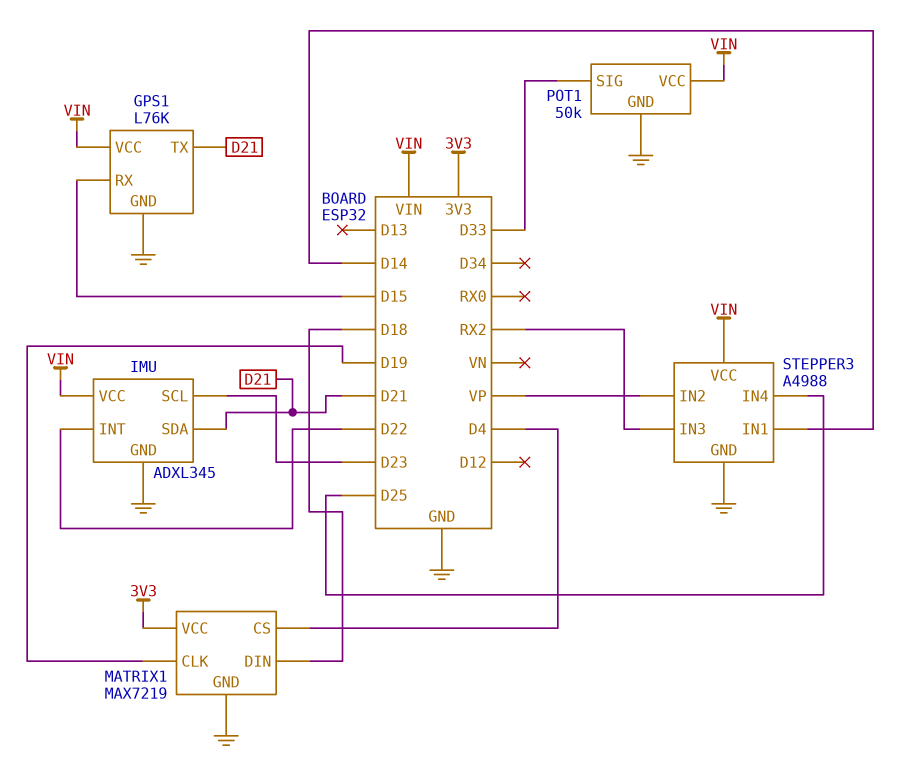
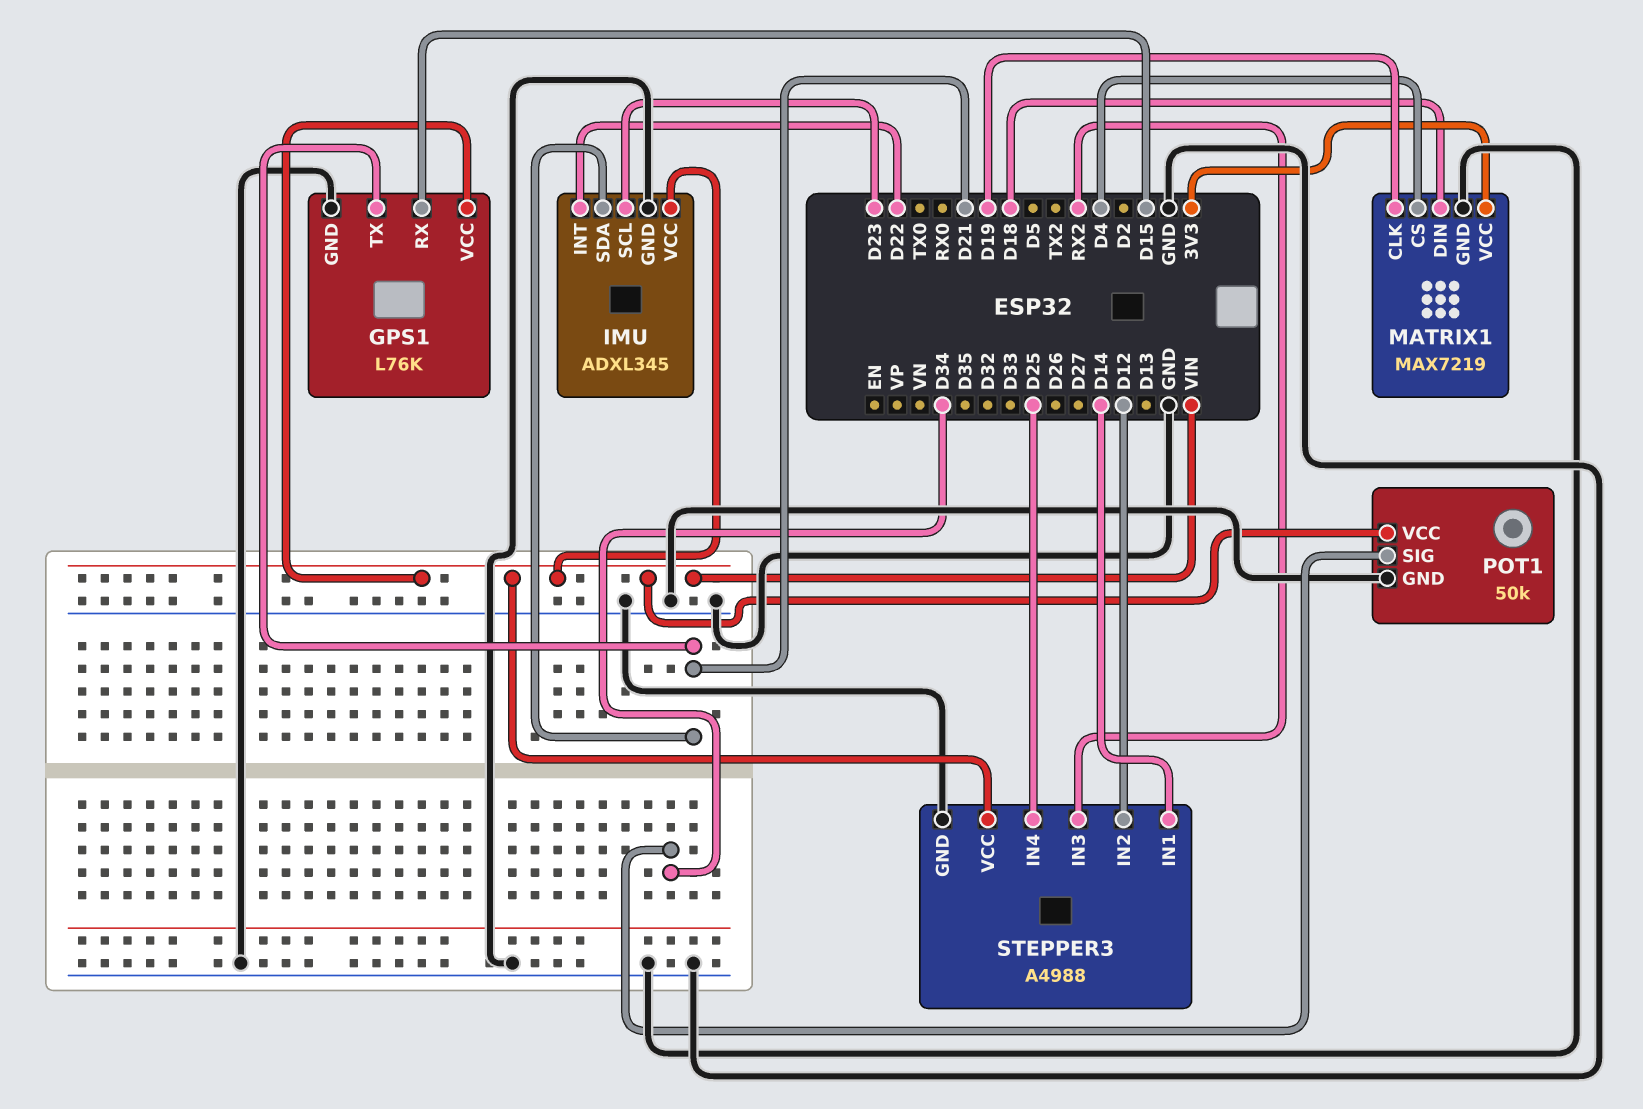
POT1 pin SIG: D33 -> D34
STEPPER3 pin IN2: VP -> D12

